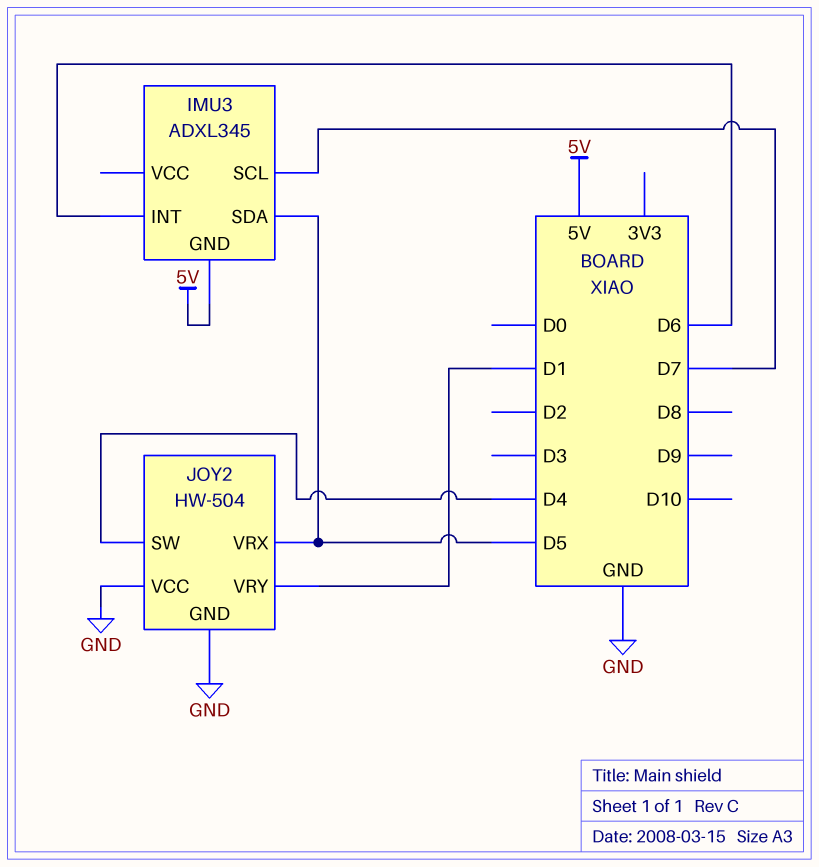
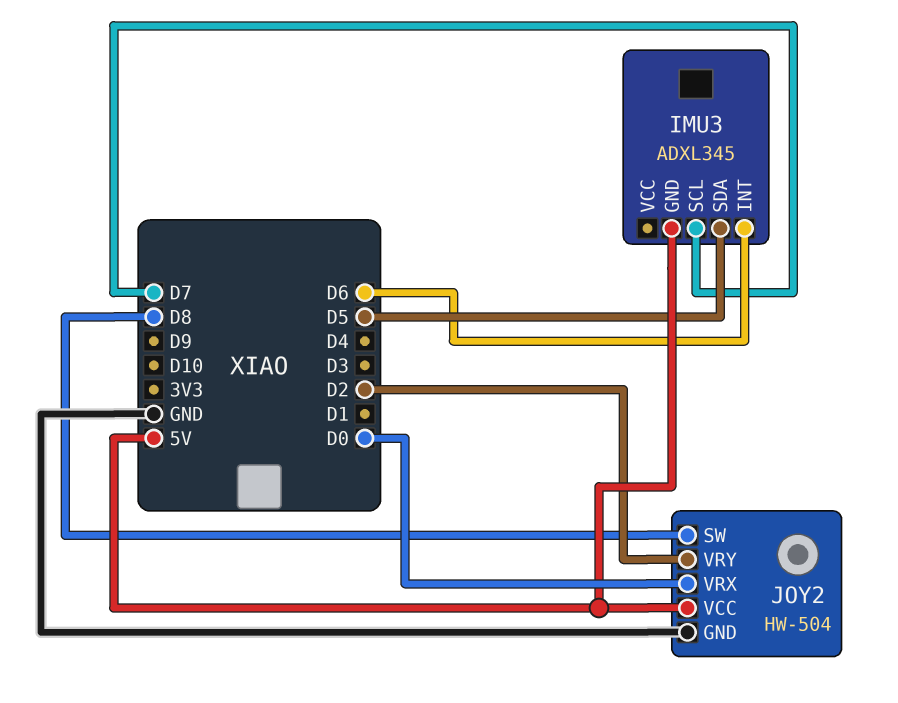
JOY2 pin SW: D4 -> D8
JOY2 pin VCC: GND -> 5V
JOY2 pin VRX: D5 -> D0
JOY2 pin VRY: D1 -> D2

